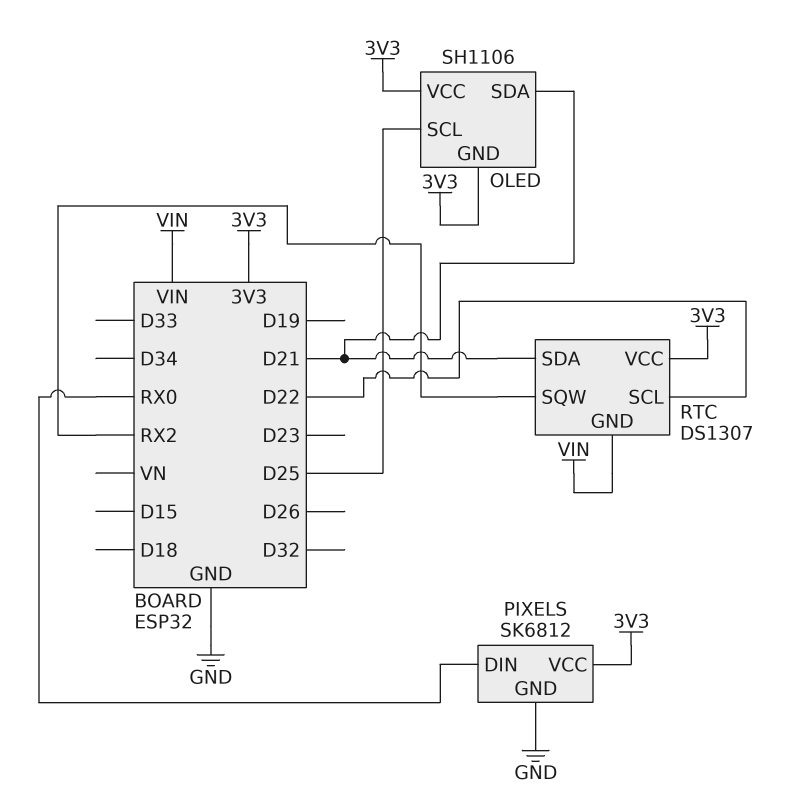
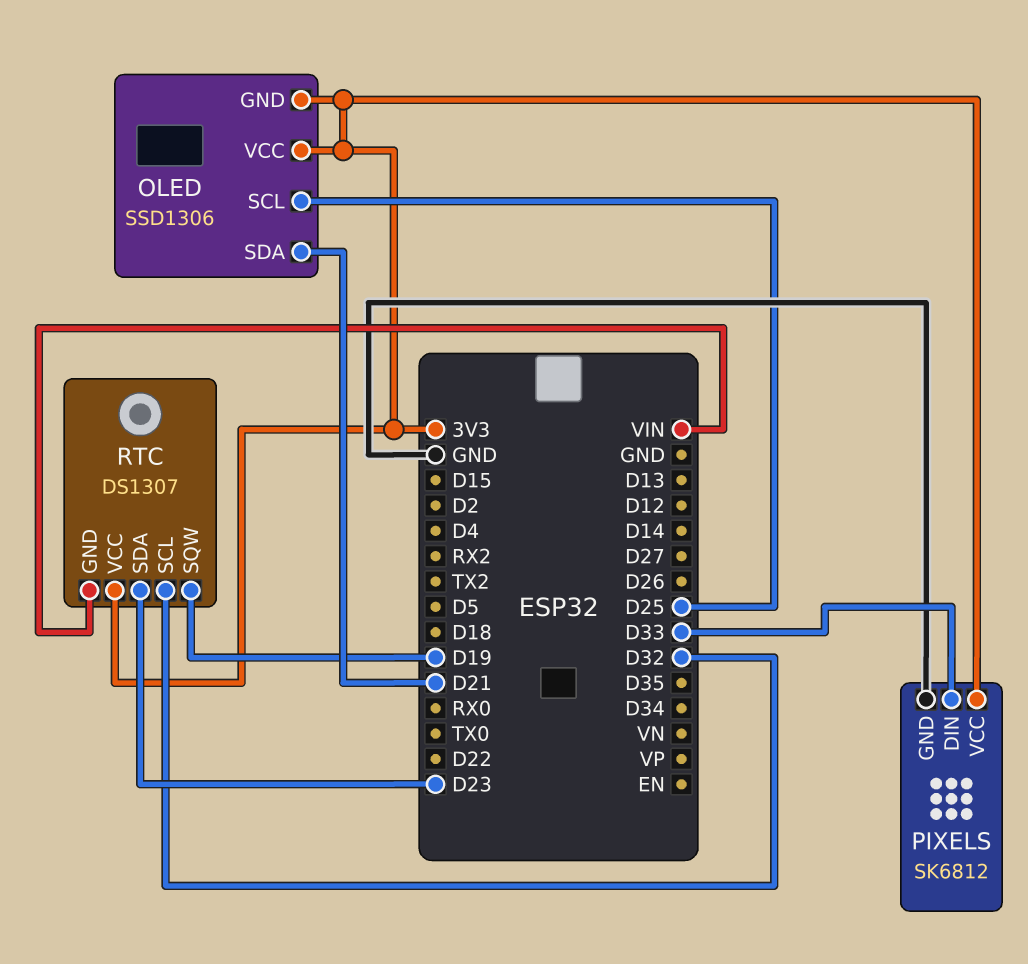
OLED: SH1106 -> SSD1306
PIXELS pin DIN: RX0 -> D33
RTC pin SCL: D22 -> D32
RTC pin SDA: D21 -> D23
RTC pin SQW: RX2 -> D19

